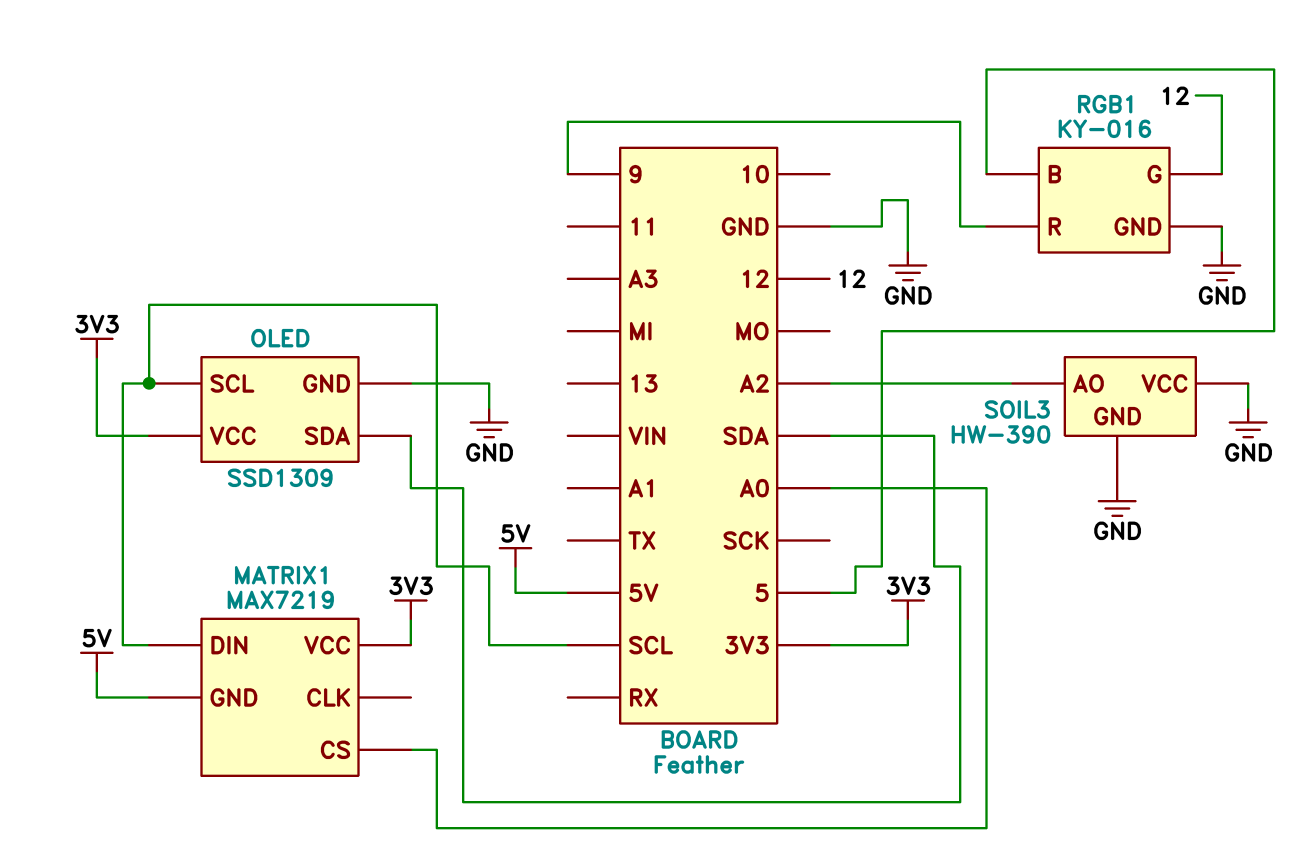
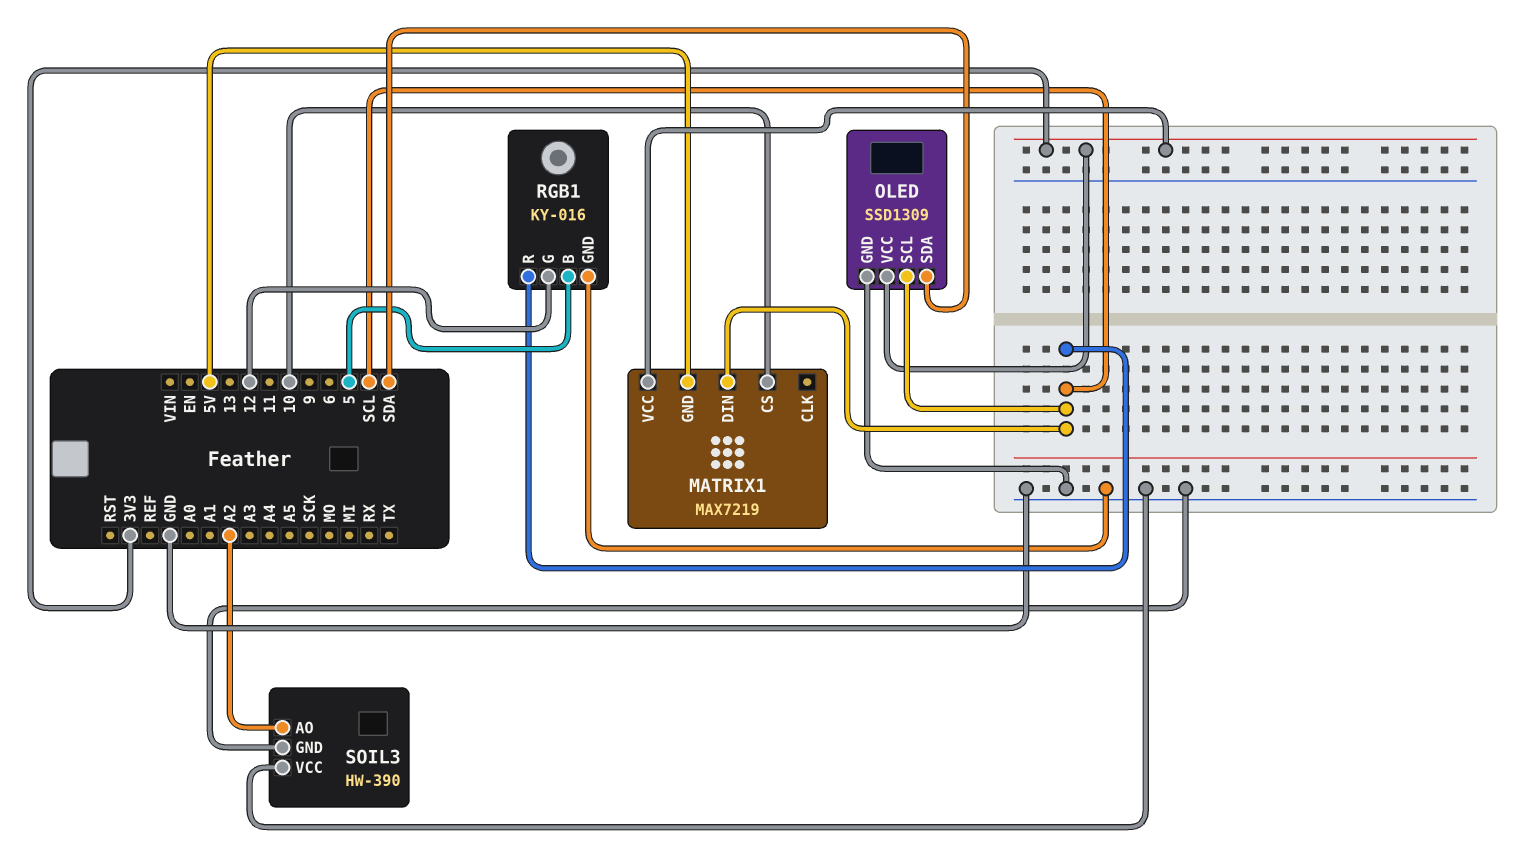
MATRIX1 pin CS: A0 -> 10
RGB1 pin R: 9 -> SCL

